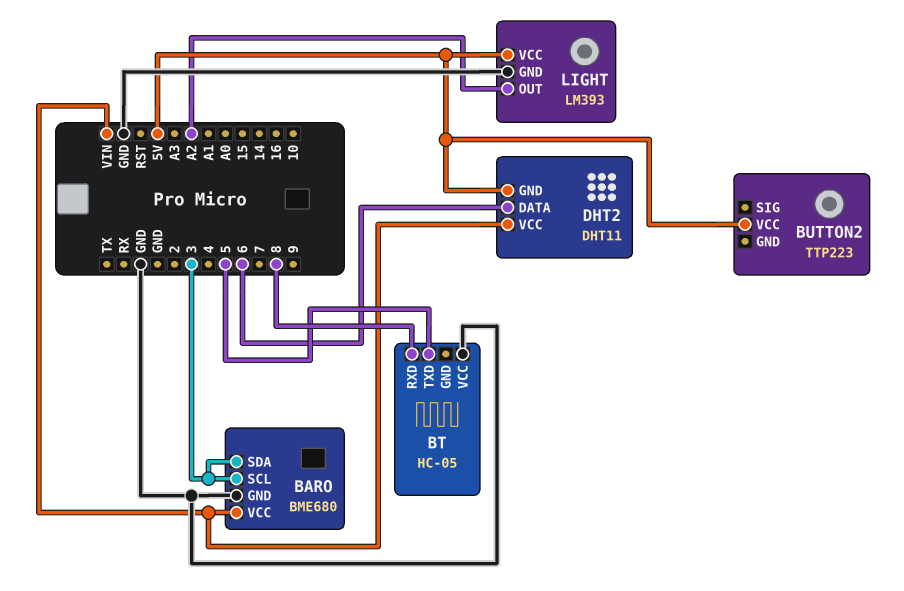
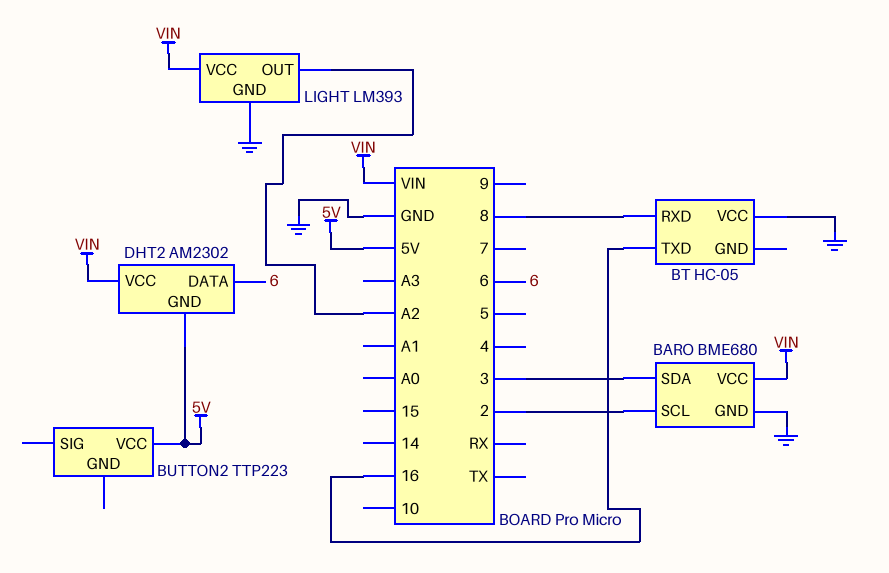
BARO pin SCL: 3 -> 2
BT pin TXD: 5 -> 16
DHT2: DHT11 -> AM2302
LIGHT pin VCC: 5V -> VIN

